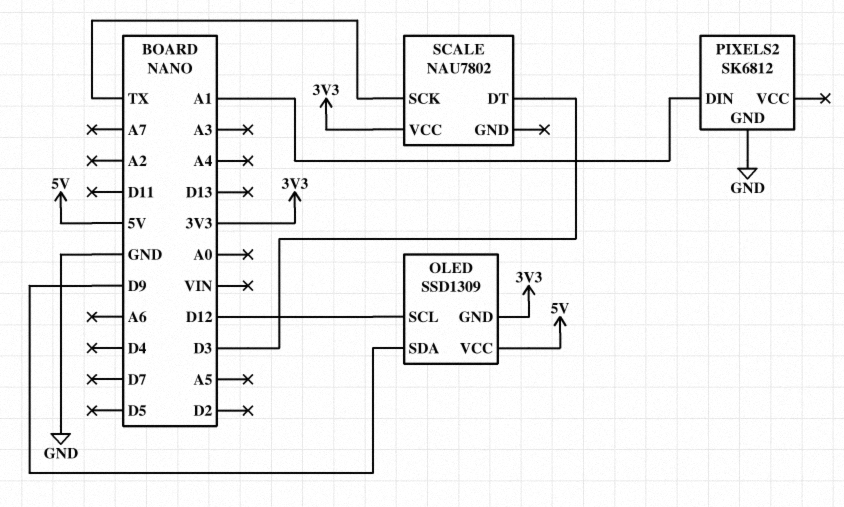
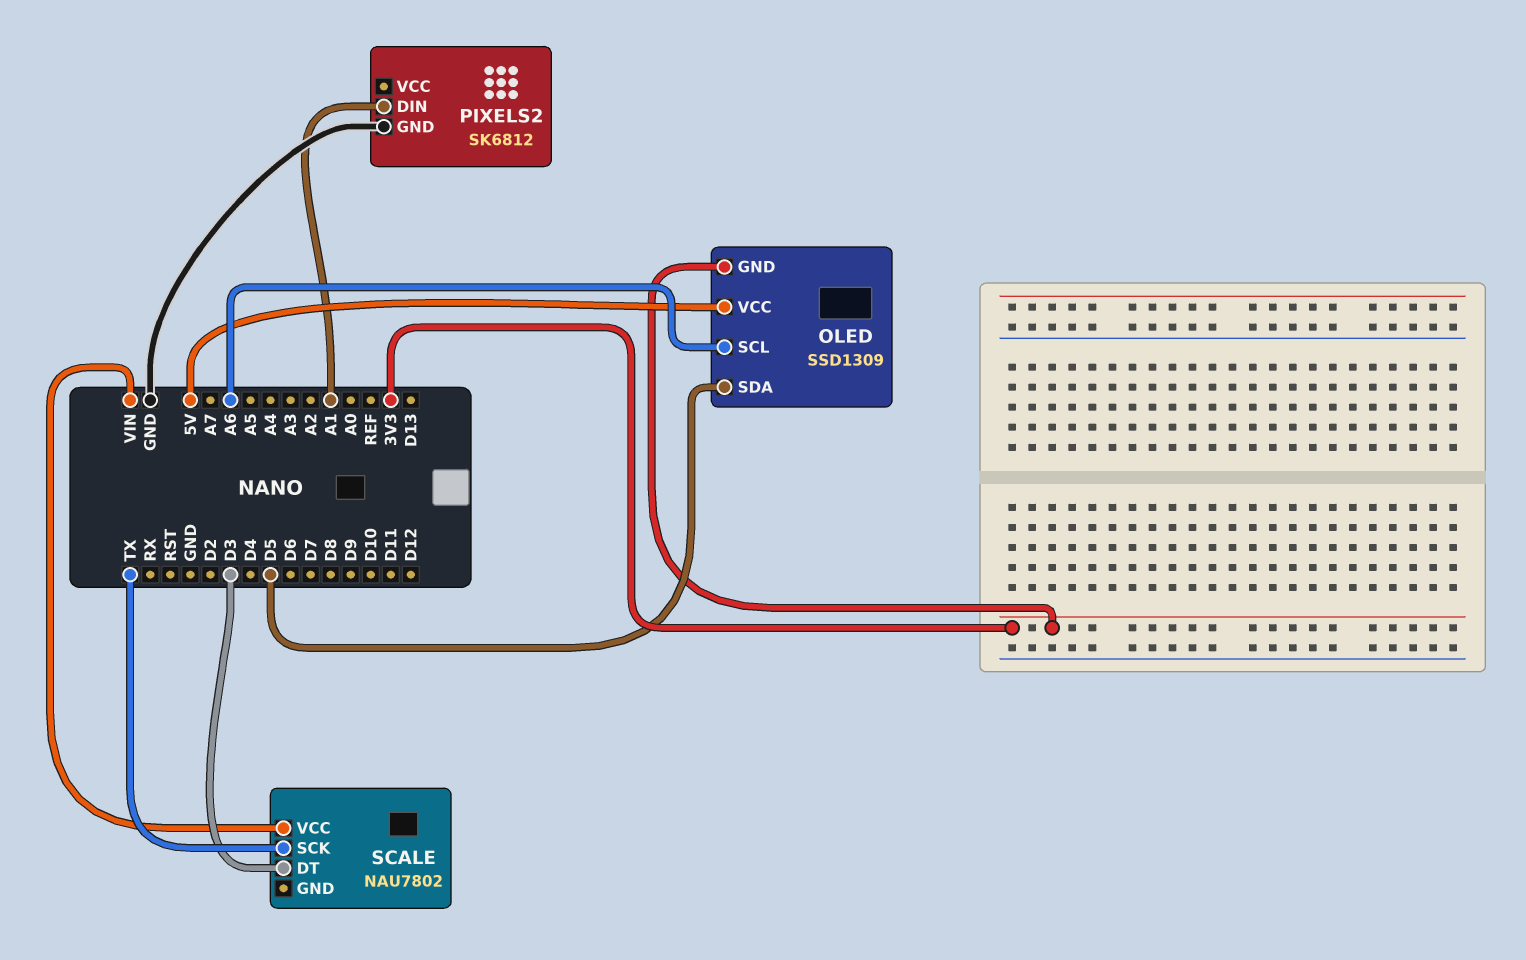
OLED pin SCL: D12 -> A6
OLED pin SDA: D9 -> D5
SCALE pin VCC: 3V3 -> VIN

